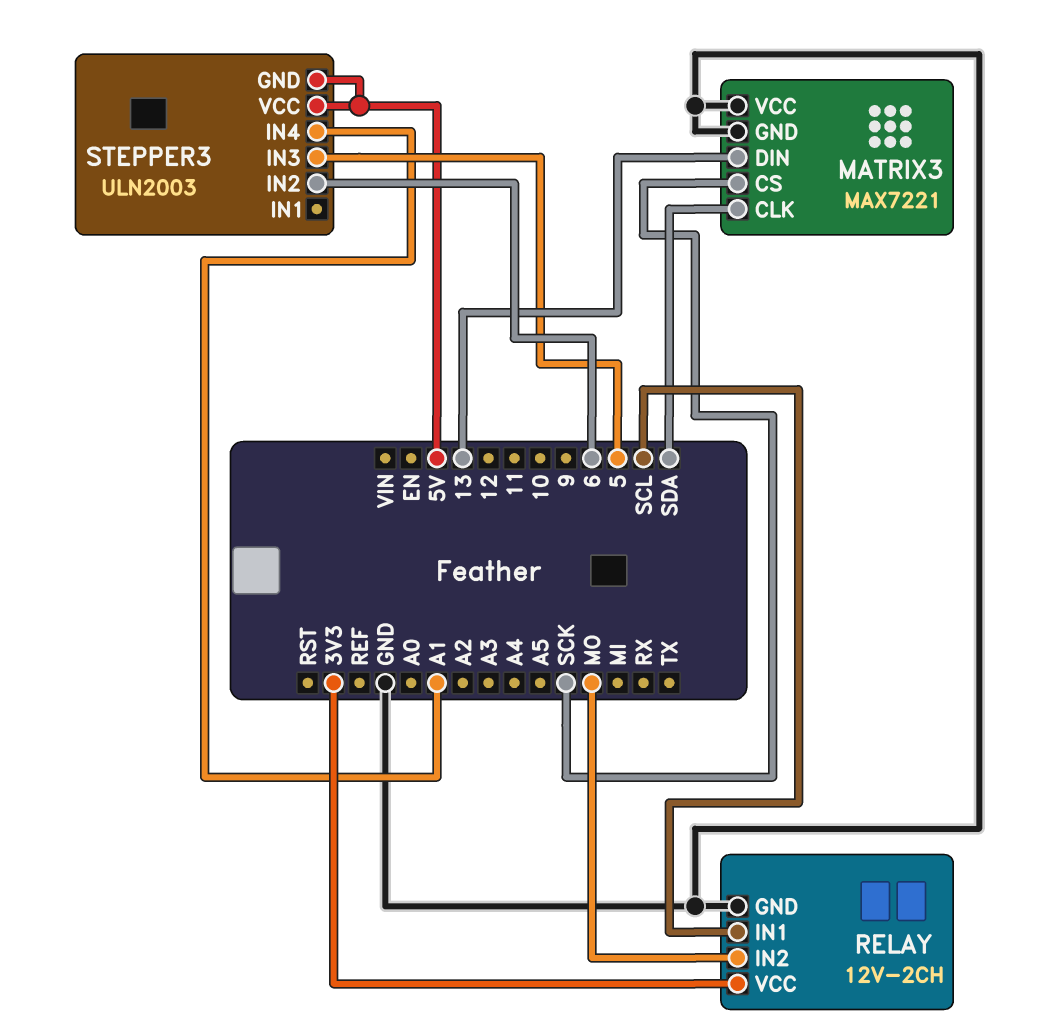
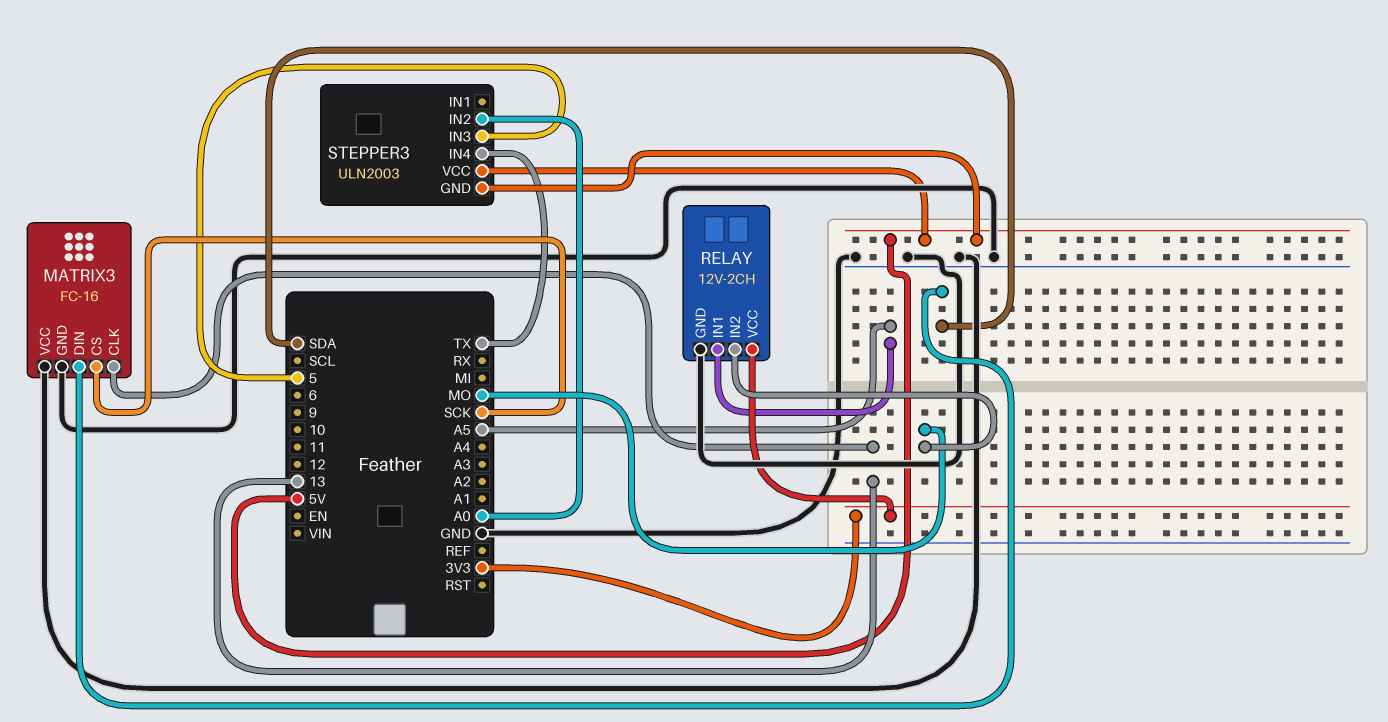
MATRIX3: MAX7221 -> FC-16
MATRIX3 pin CLK: SDA -> 13
MATRIX3 pin DIN: 13 -> SDA
RELAY pin IN1: SCL -> A5
STEPPER3 pin IN2: 6 -> A0
STEPPER3 pin IN4: A1 -> TX

